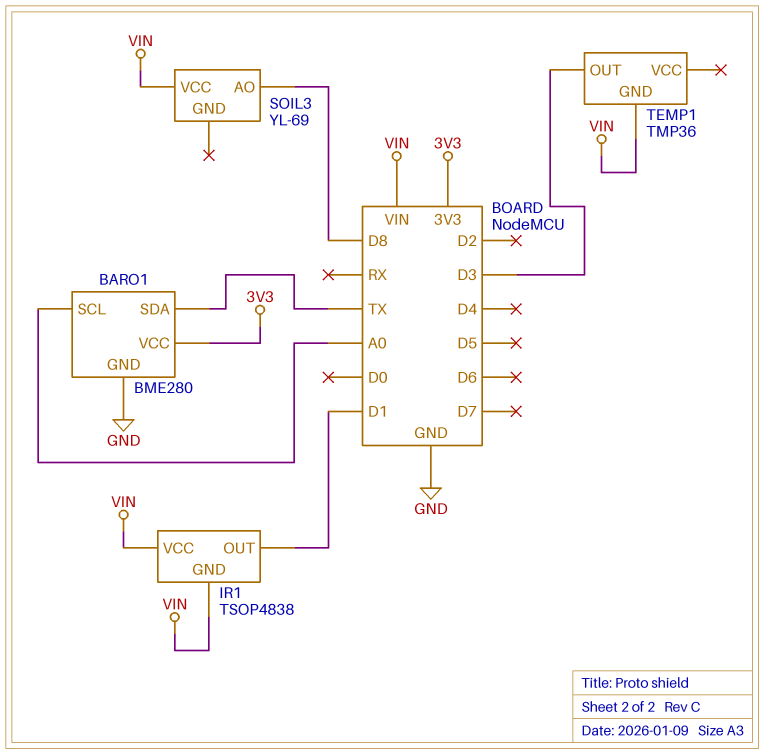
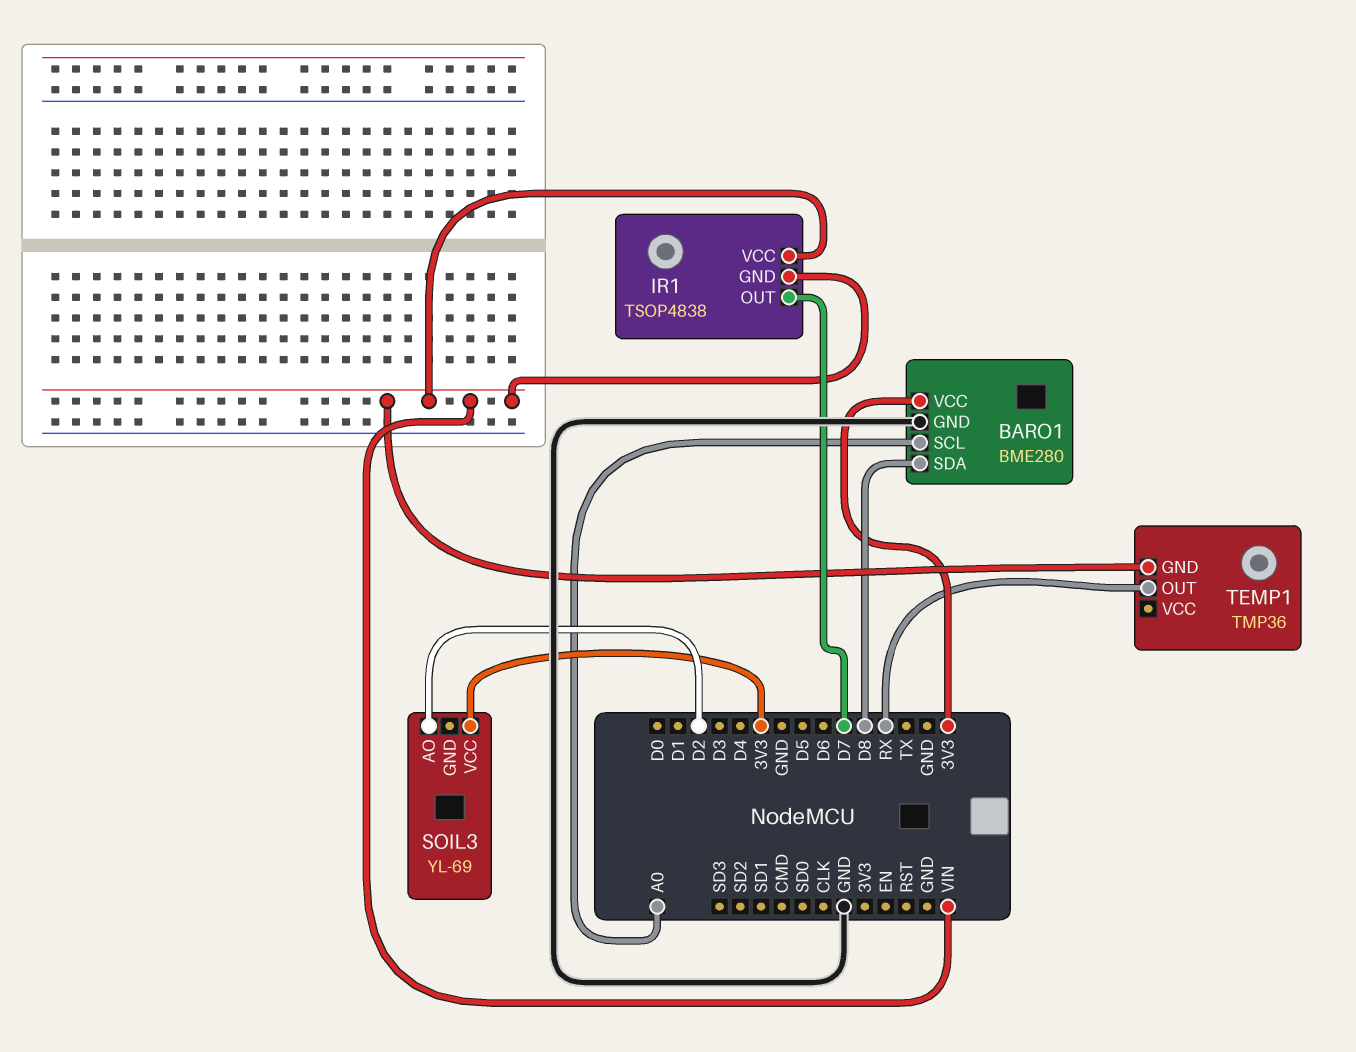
BARO1 pin SDA: TX -> D8
IR1 pin OUT: D1 -> D7
SOIL3 pin AO: D8 -> D2
SOIL3 pin VCC: VIN -> 3V3
TEMP1 pin OUT: D3 -> RX

